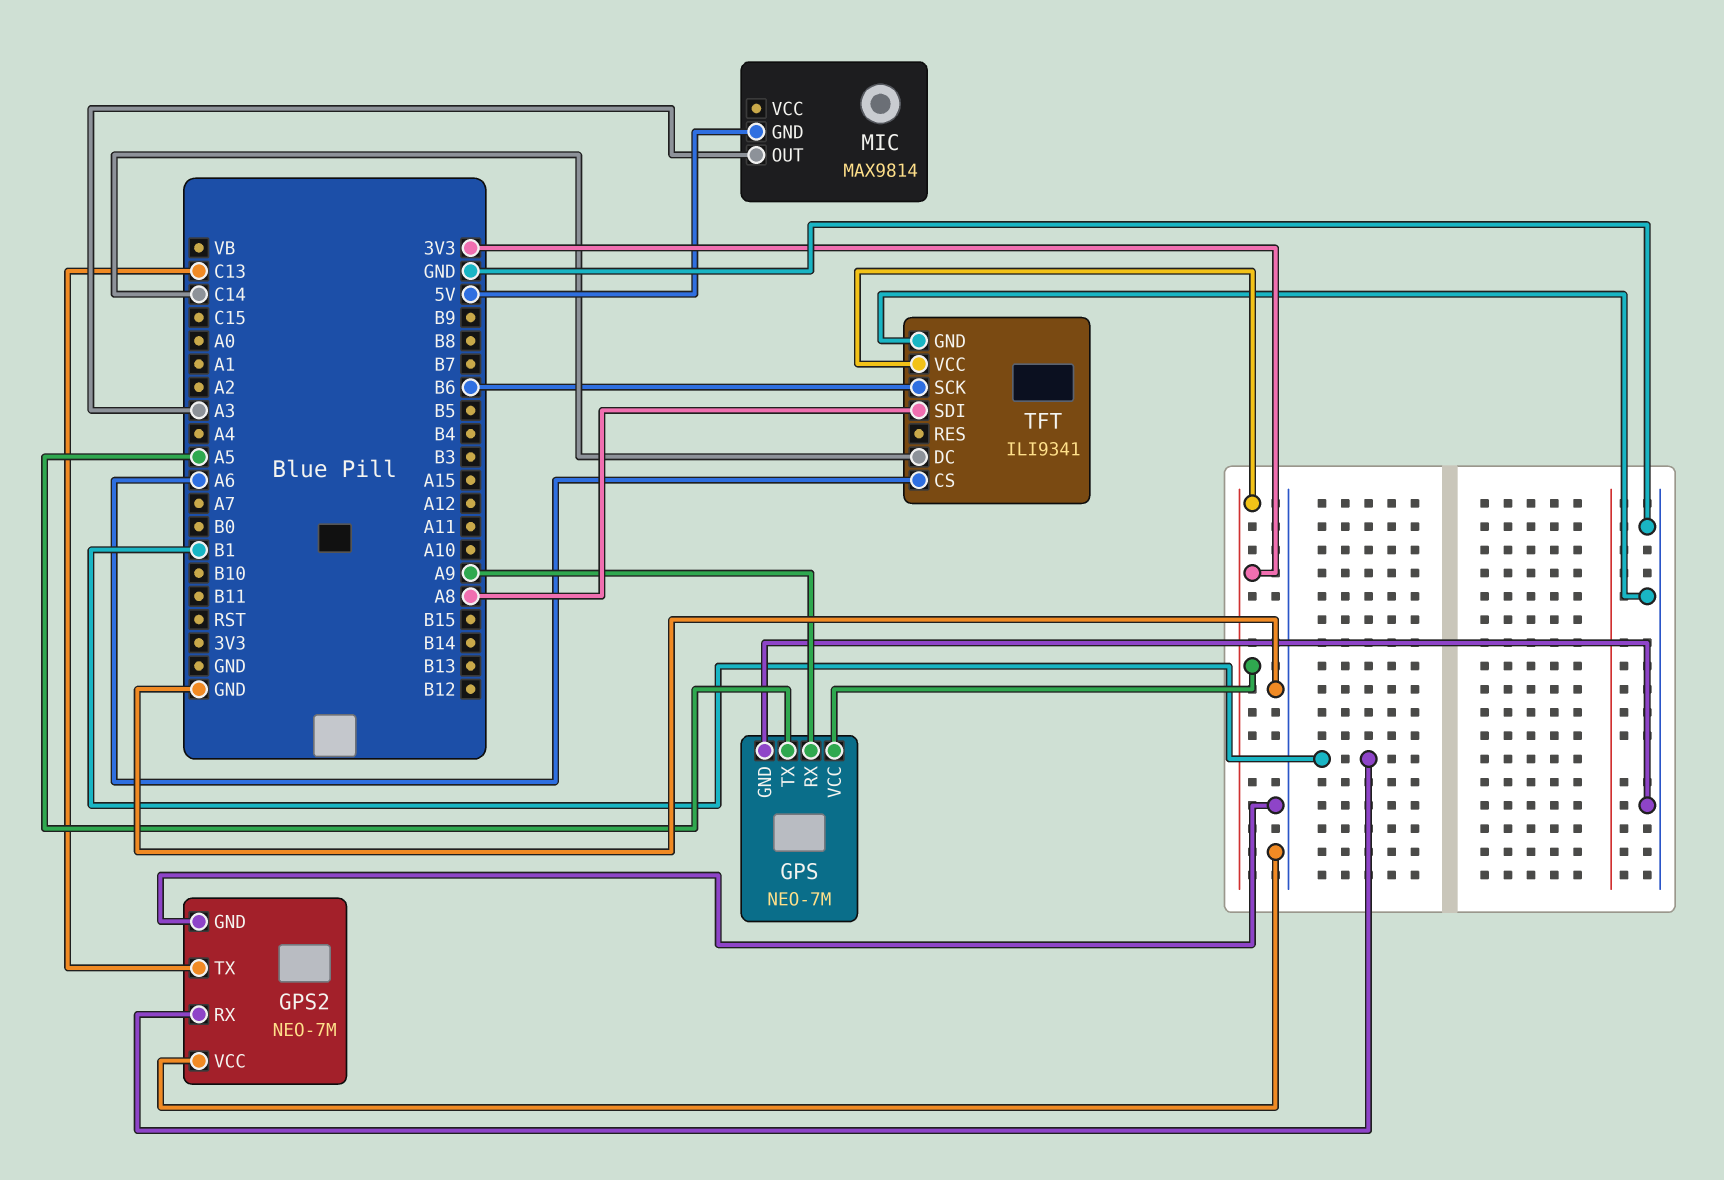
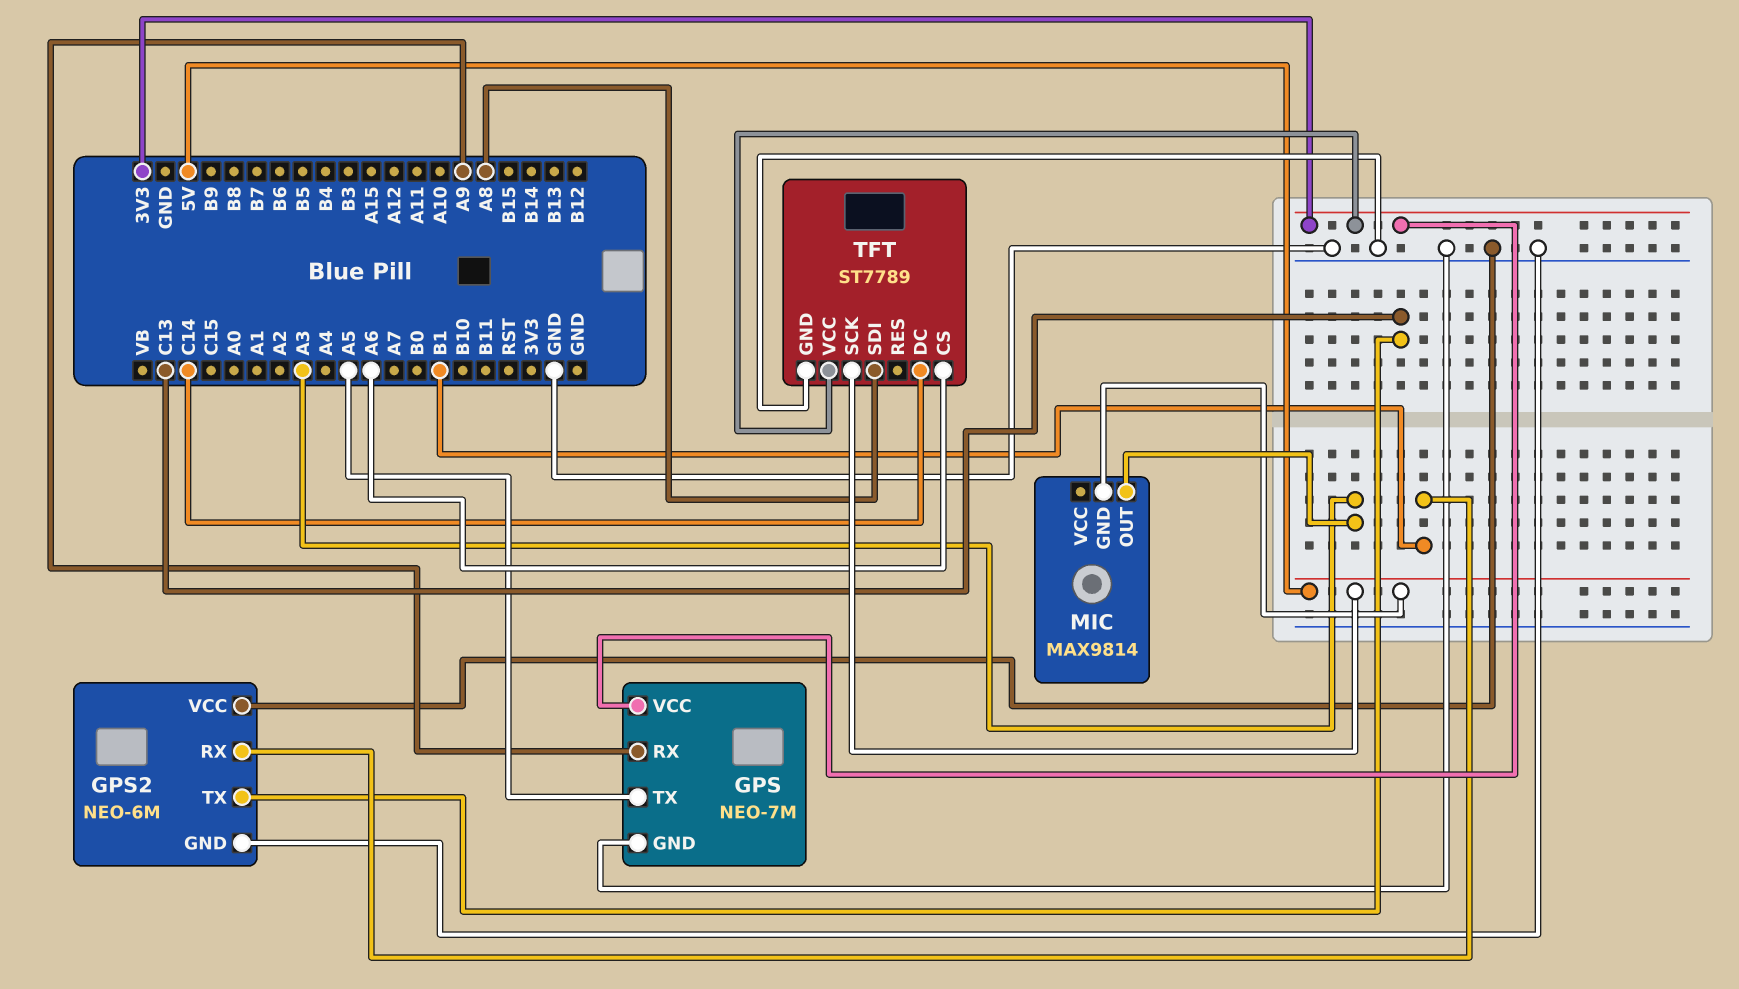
GPS2: NEO-7M -> NEO-6M
TFT: ILI9341 -> ST7789
TFT pin SCK: B6 -> 5V

